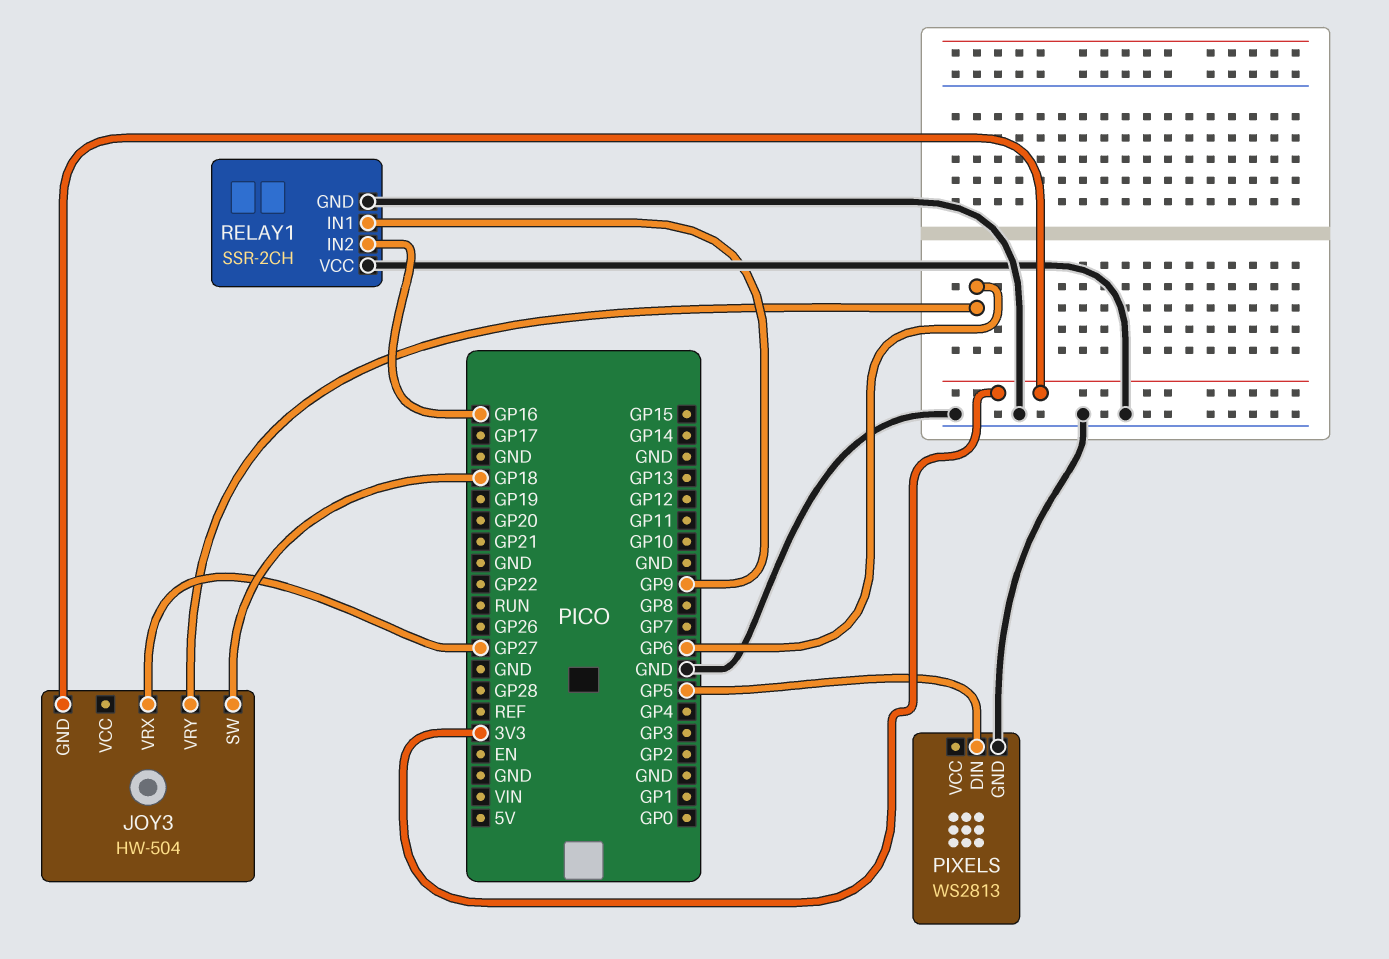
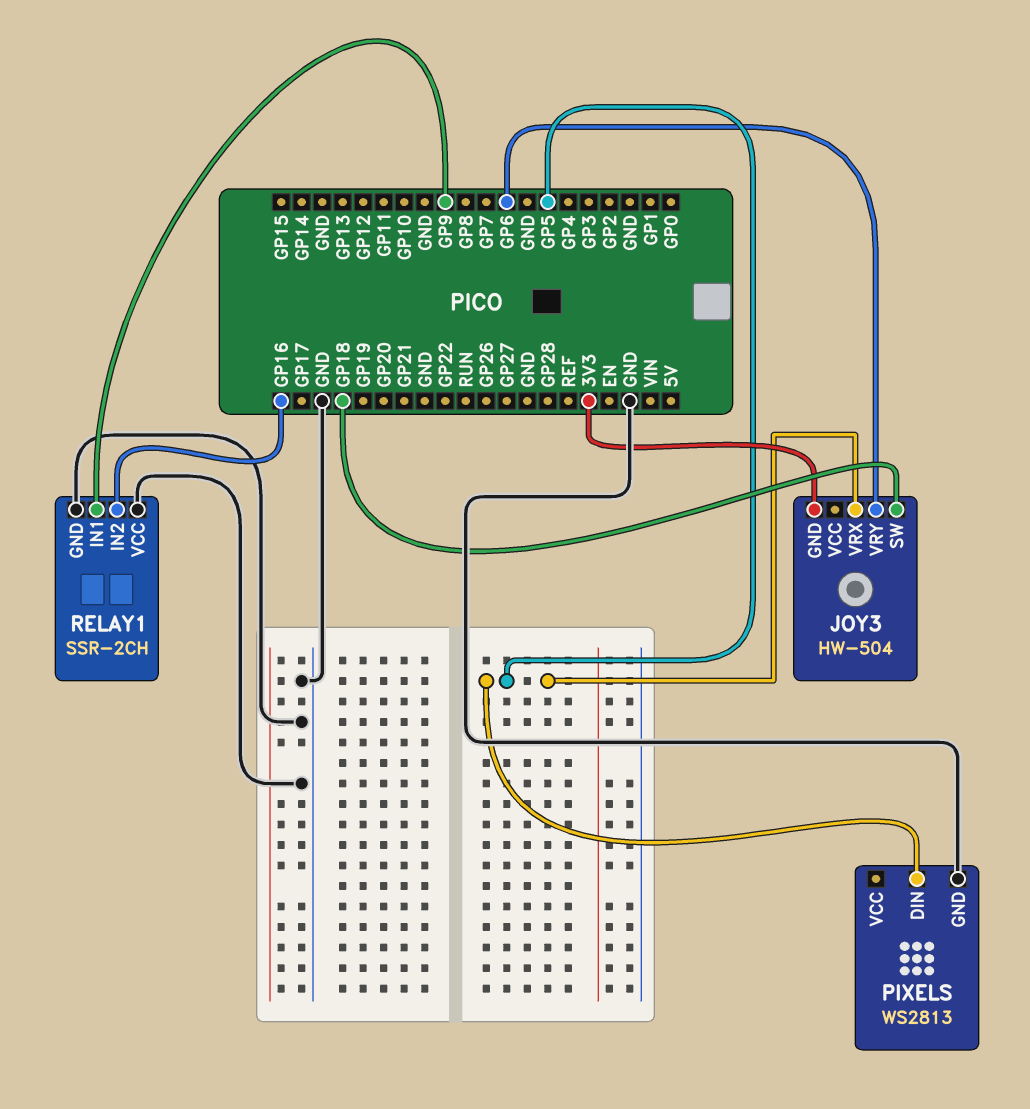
JOY3 pin VRX: GP27 -> GP5

